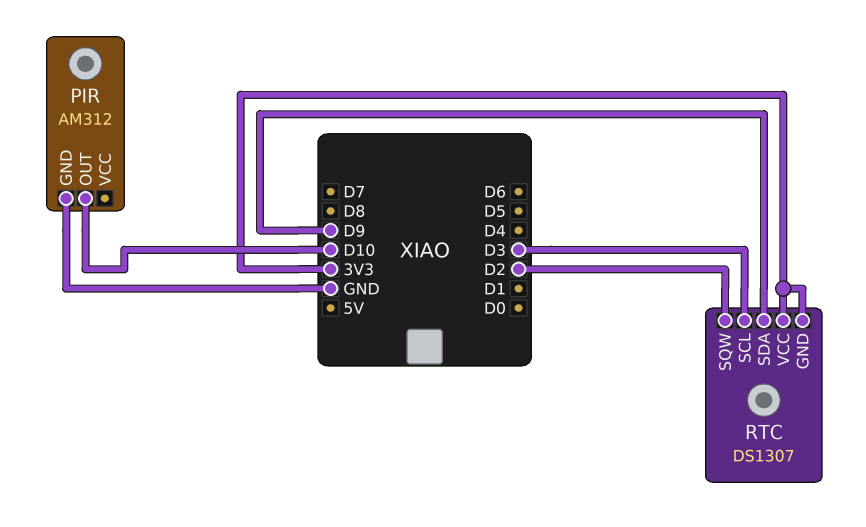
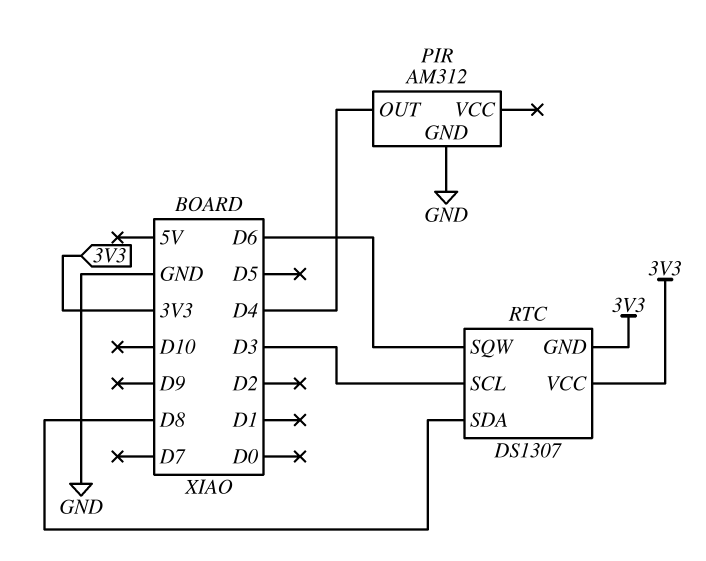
PIR pin OUT: D10 -> D4
RTC pin SDA: D9 -> D8
RTC pin SQW: D2 -> D6

